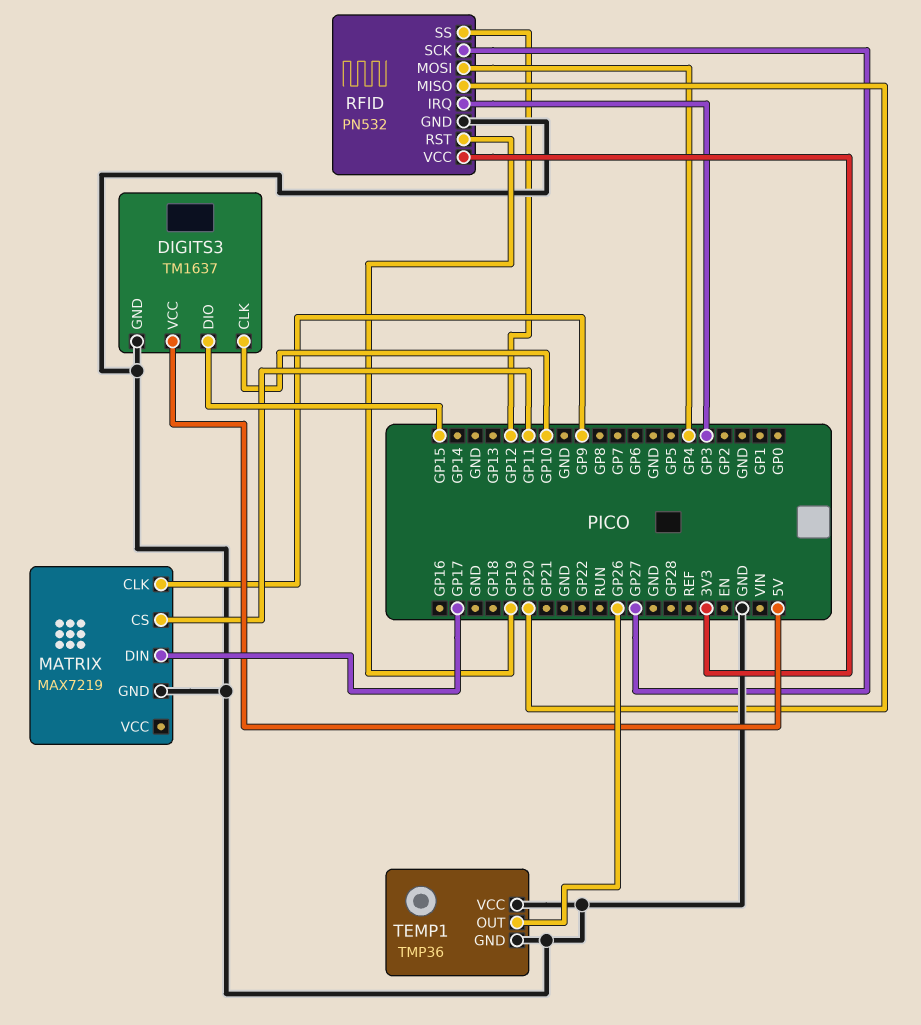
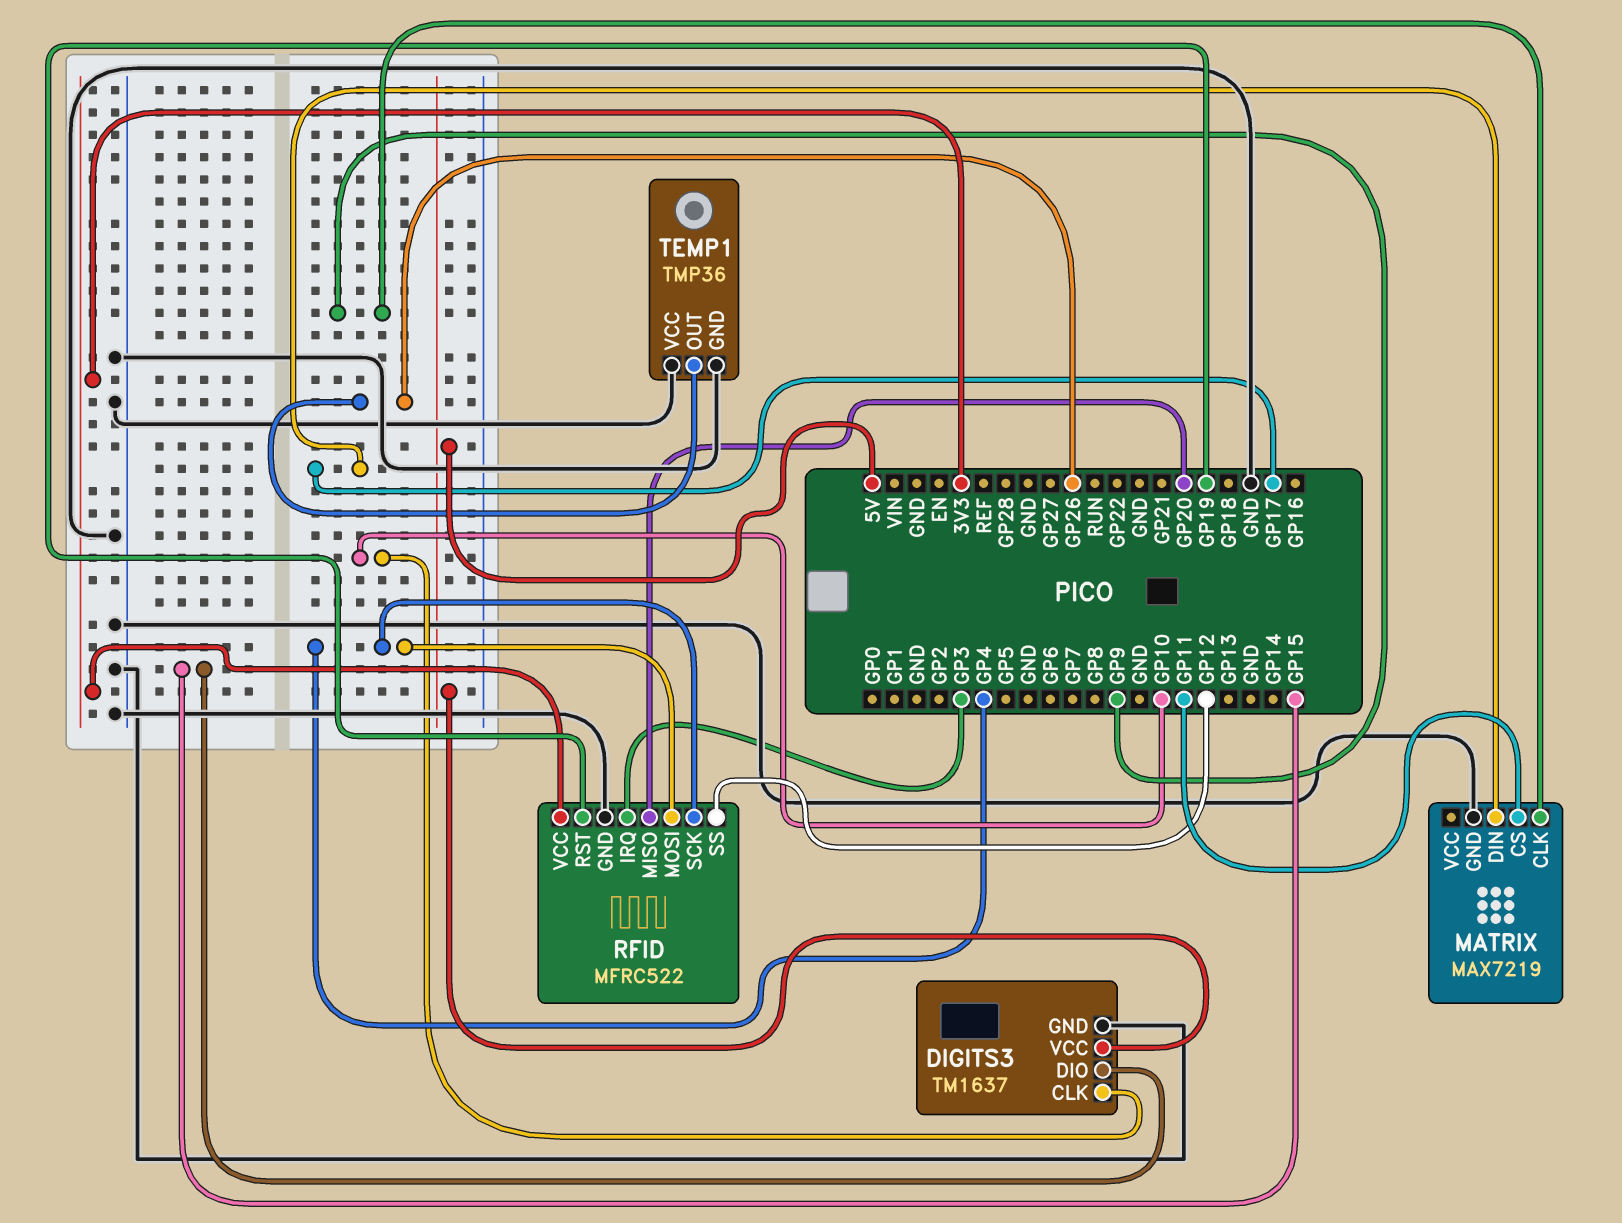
RFID: PN532 -> MFRC522
RFID pin SCK: GP27 -> GP4

